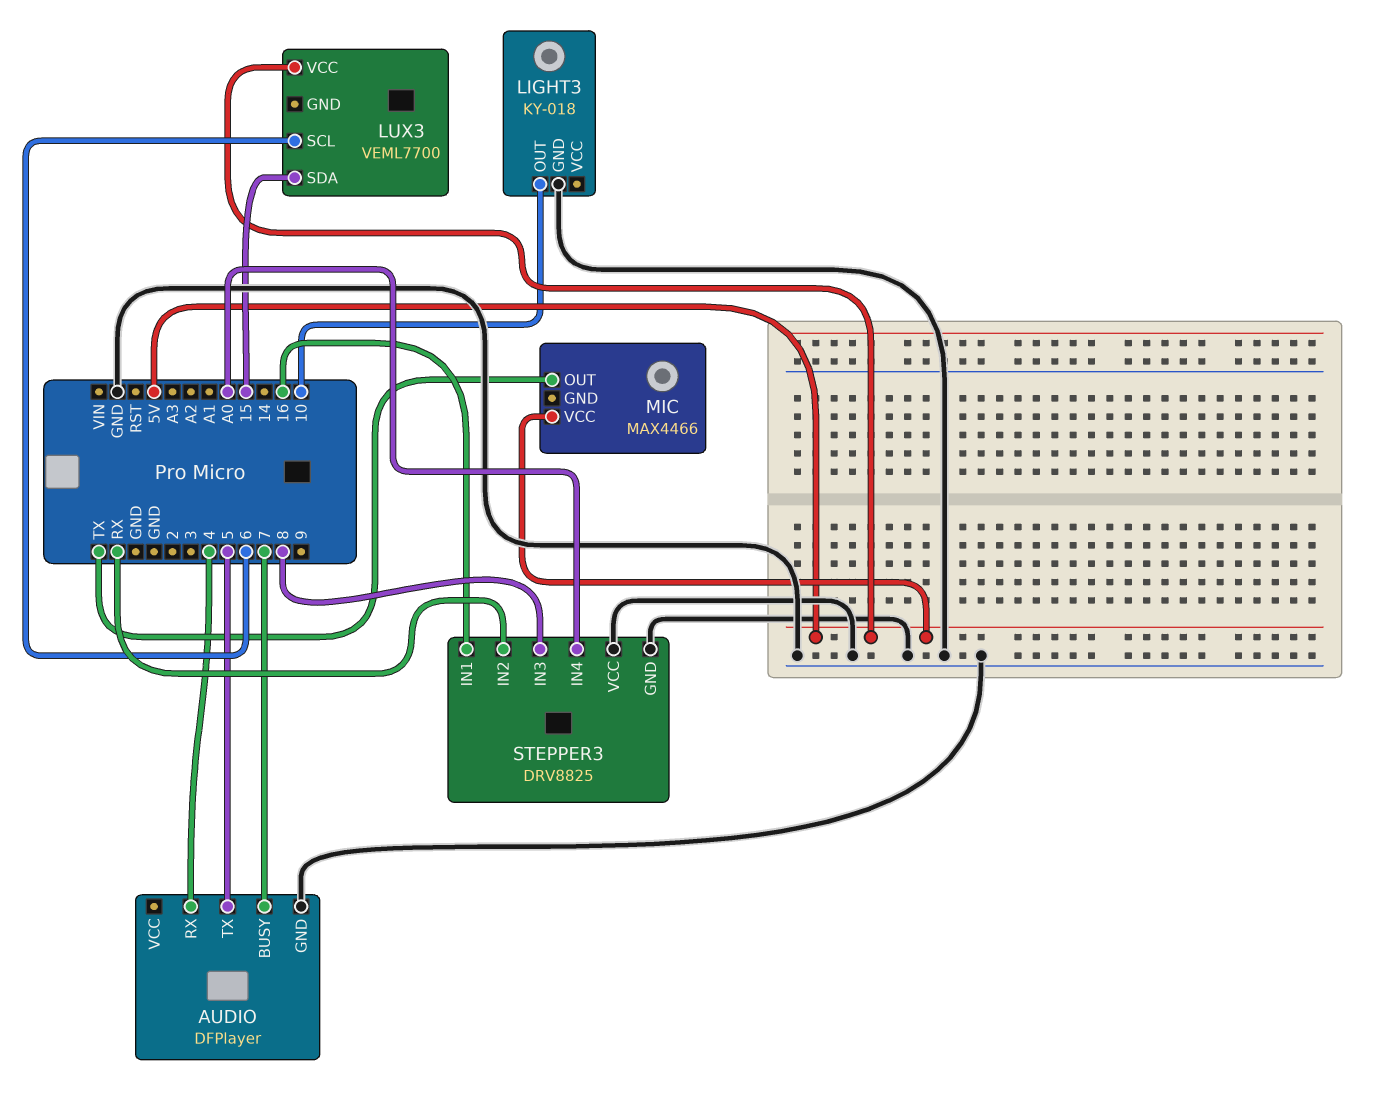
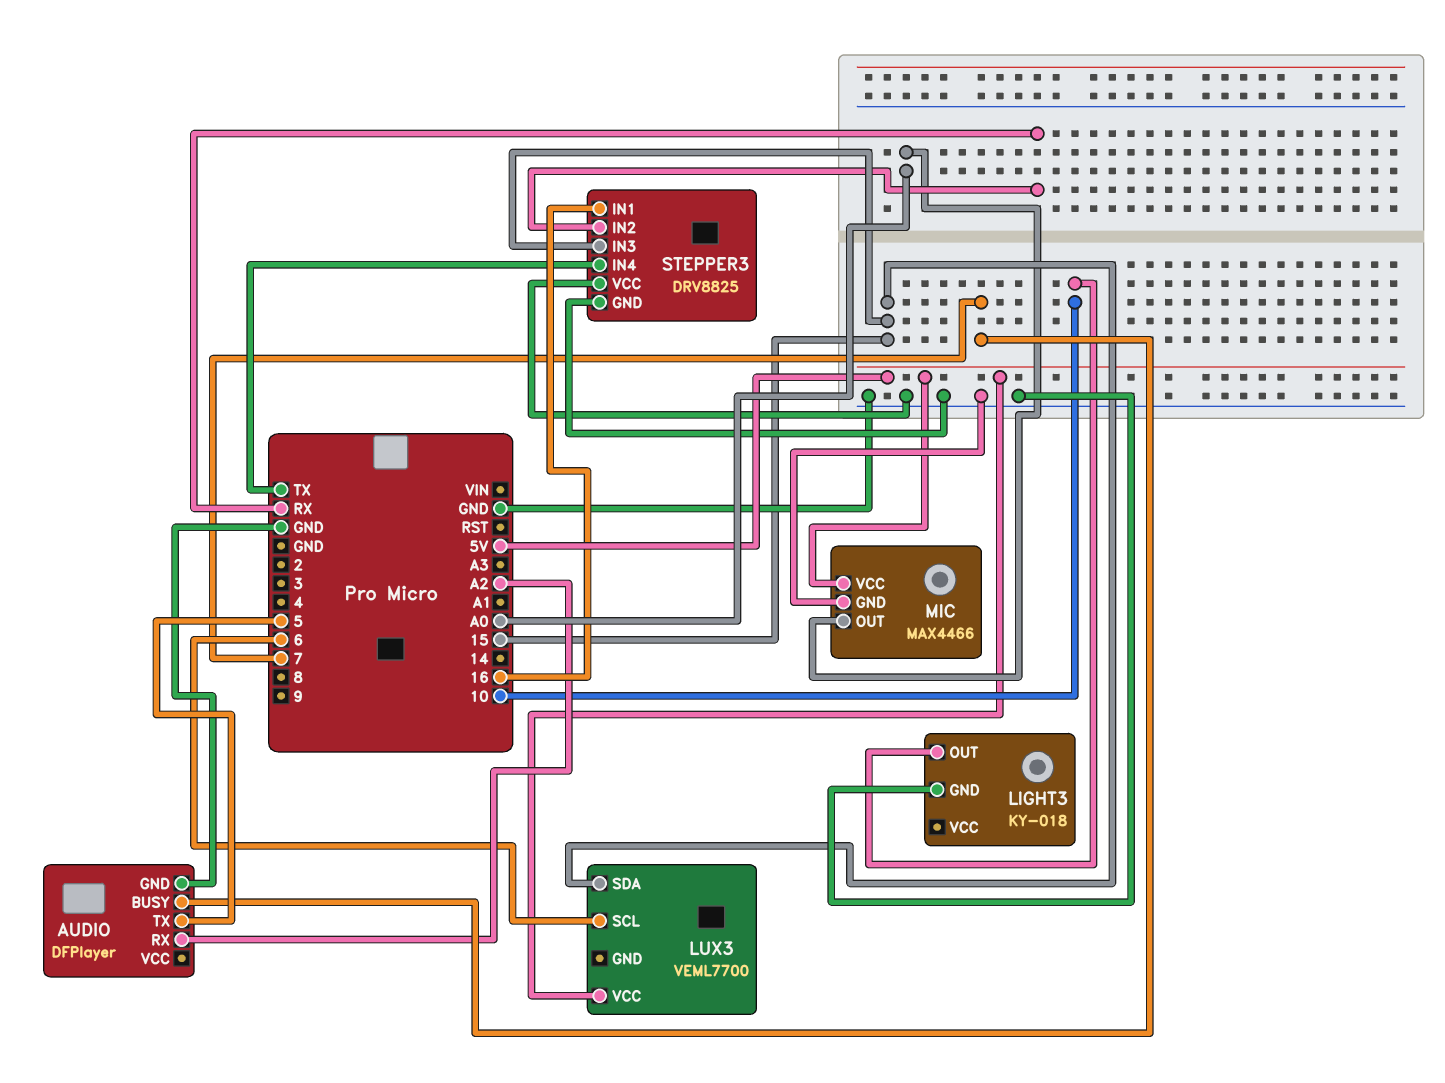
AUDIO pin RX: 4 -> A2
MIC pin GND: none -> GND
MIC pin OUT: TX -> A0
STEPPER3 pin IN3: 8 -> 15
STEPPER3 pin IN4: A0 -> TX

